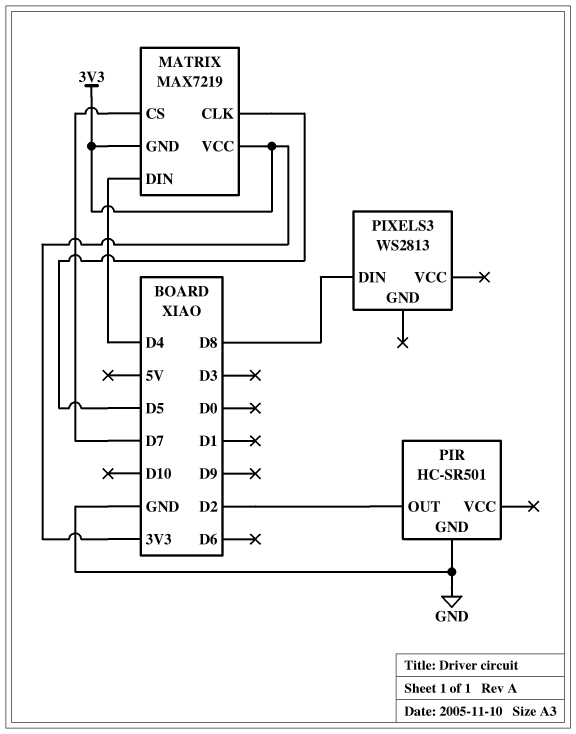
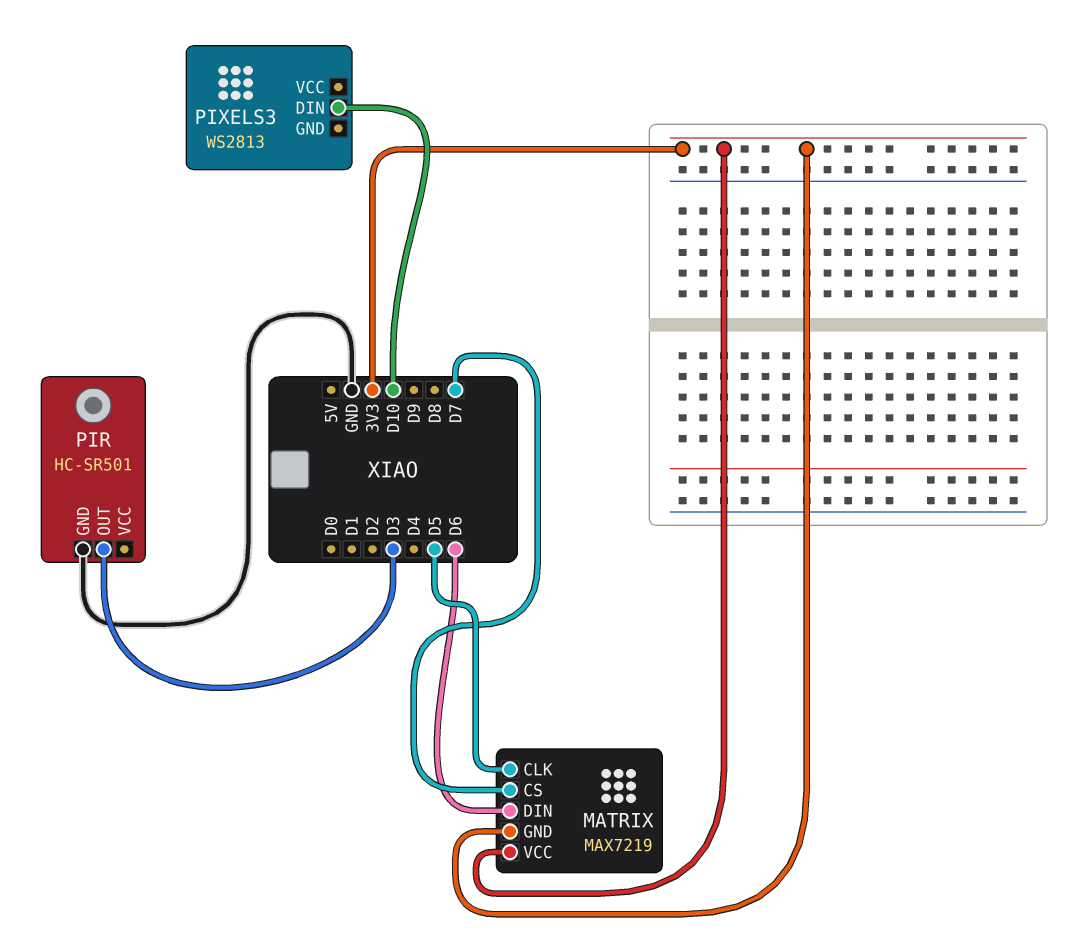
MATRIX pin DIN: D4 -> D6
PIR pin OUT: D2 -> D3
PIXELS3 pin DIN: D8 -> D10

